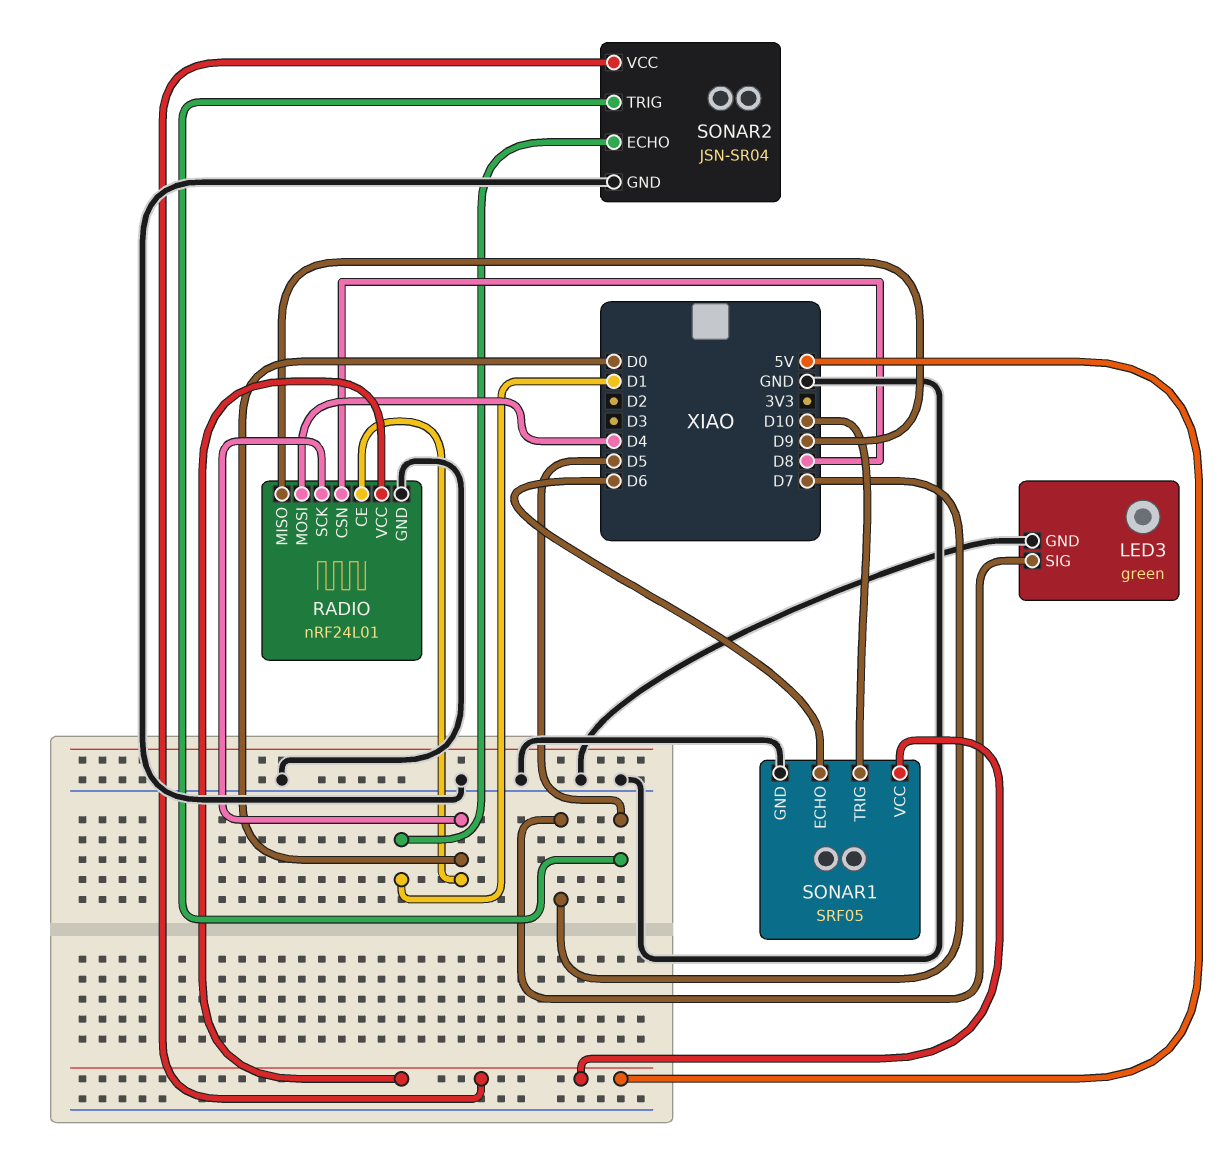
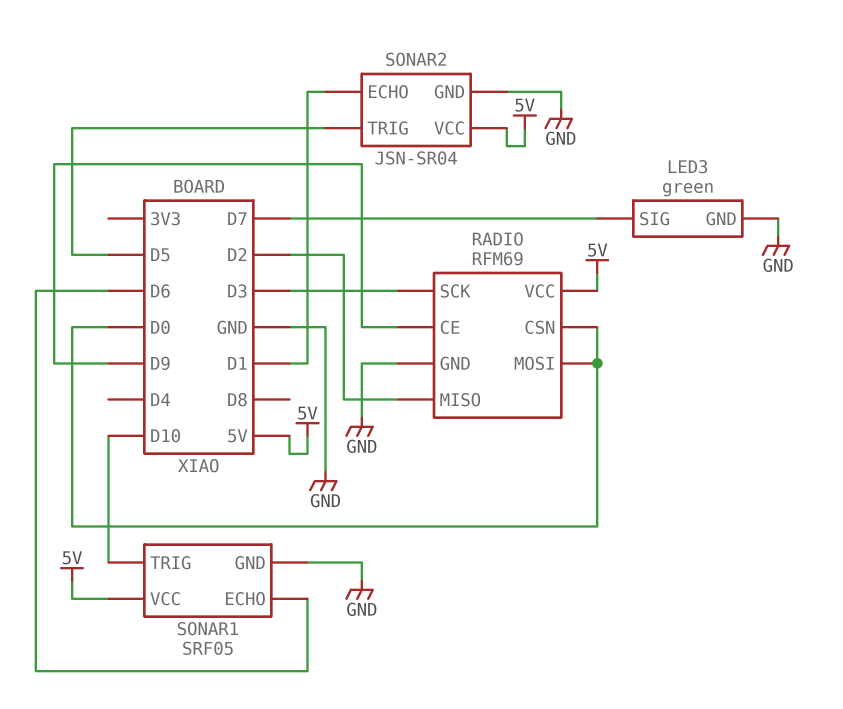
RADIO: nRF24L01 -> RFM69
RADIO pin CE: D0 -> D9
RADIO pin CSN: D8 -> D0
RADIO pin MISO: D9 -> D2
RADIO pin MOSI: D4 -> D0
RADIO pin SCK: D0 -> D3

